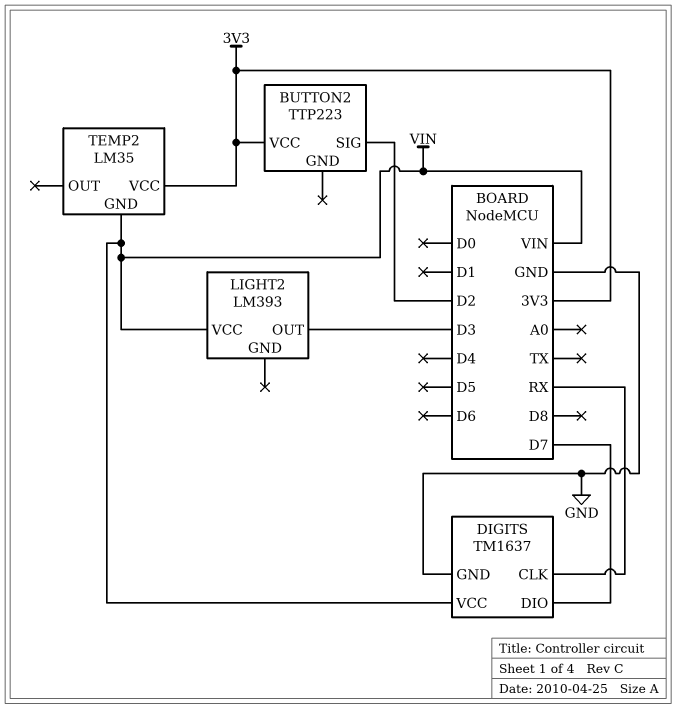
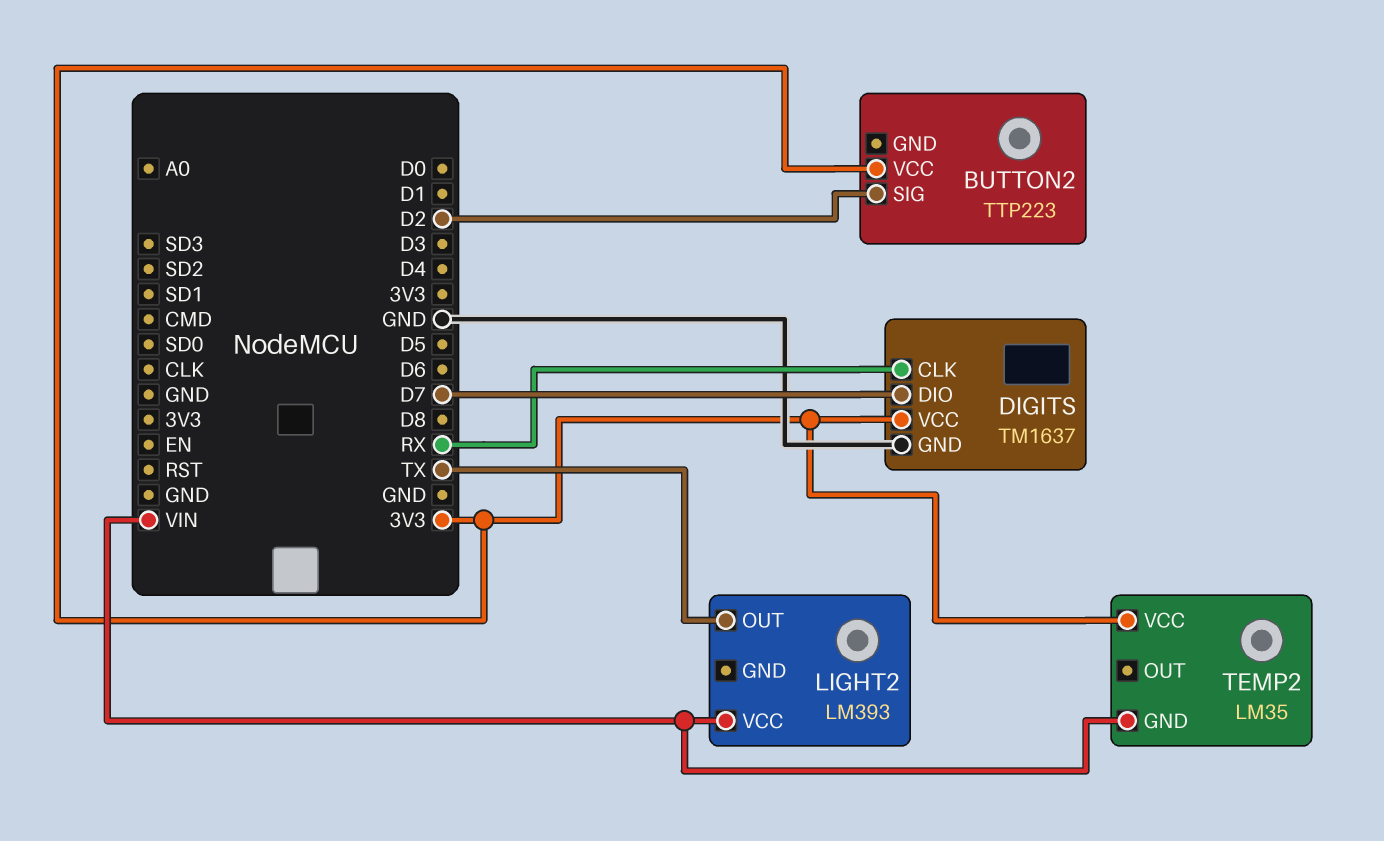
DIGITS pin VCC: VIN -> 3V3
LIGHT2 pin OUT: D3 -> TX

